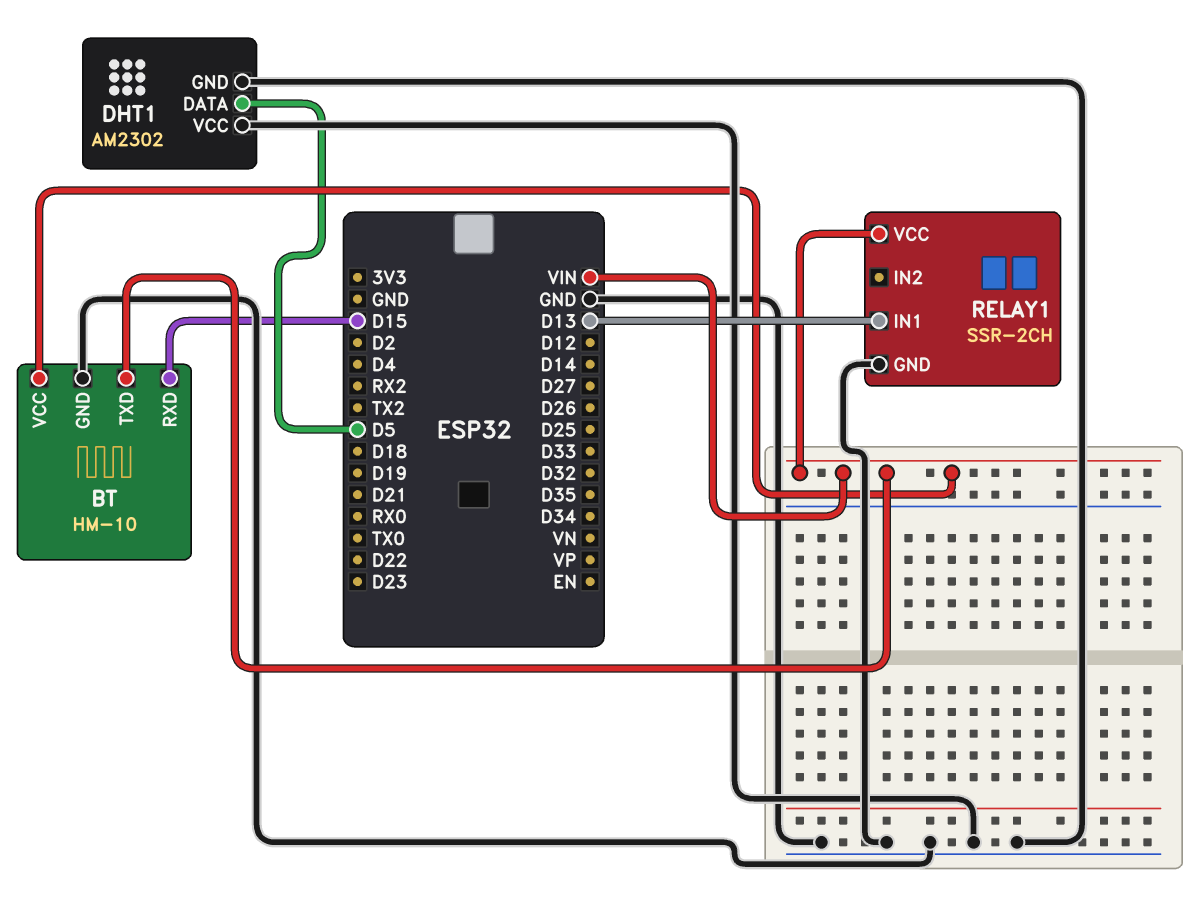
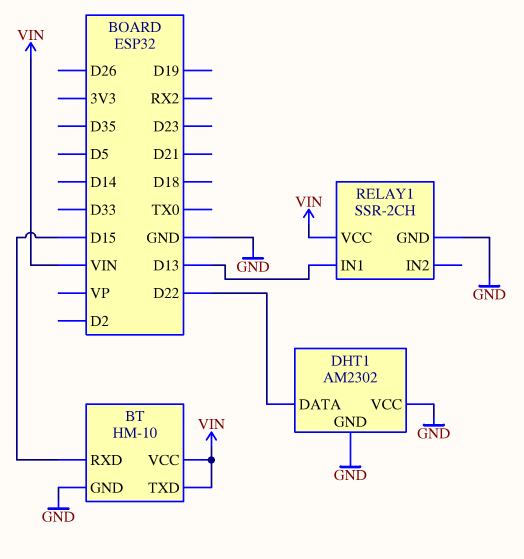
DHT1 pin DATA: D5 -> D22

